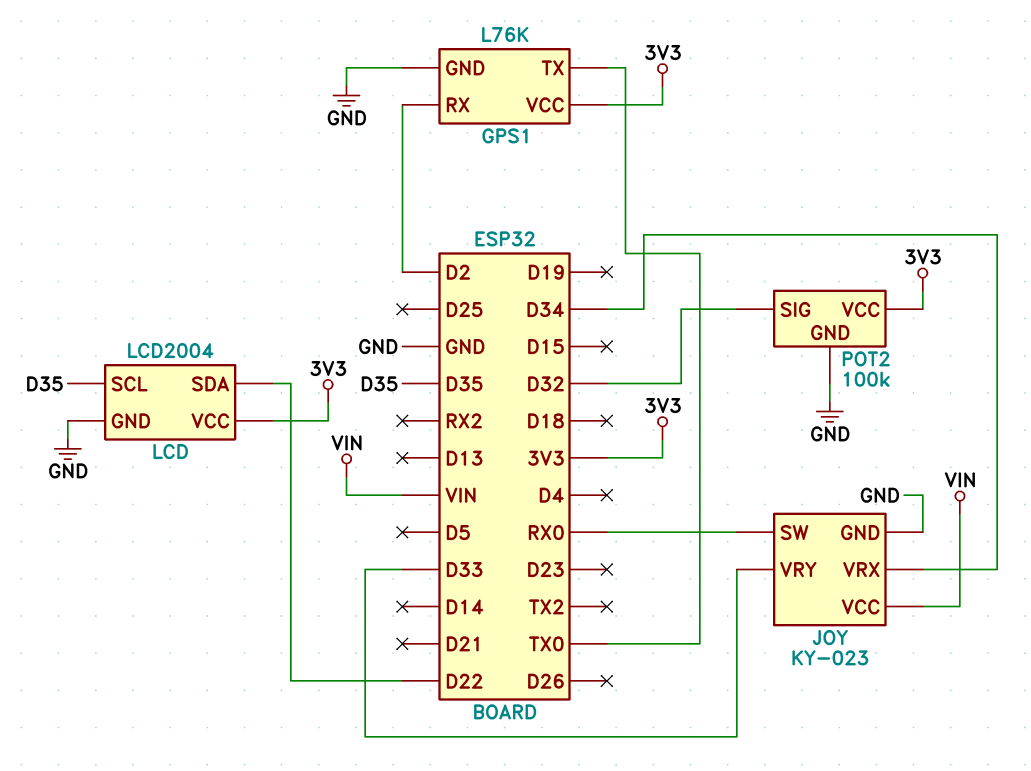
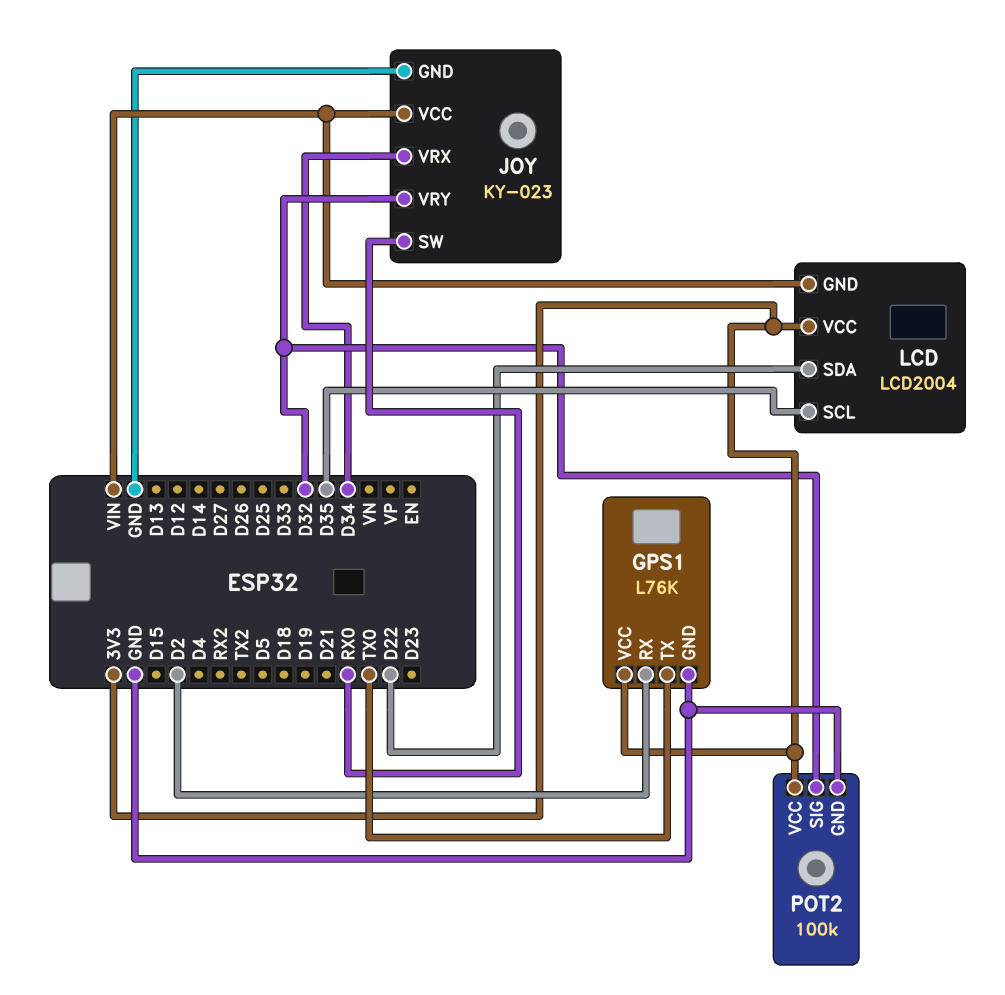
JOY pin VRY: D33 -> D32
LCD pin GND: GND -> VIN

